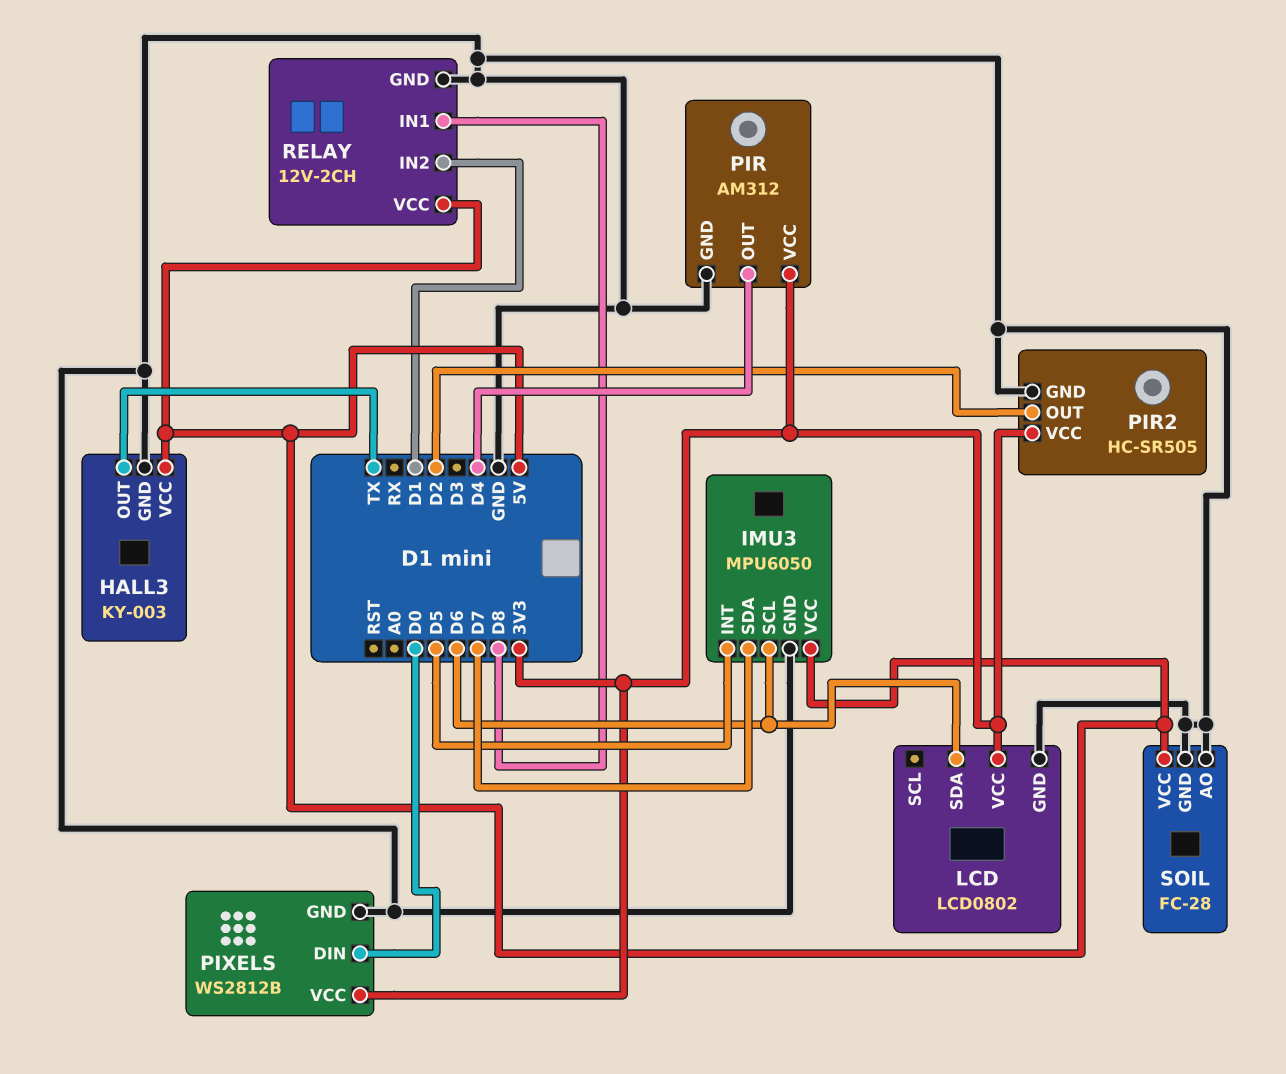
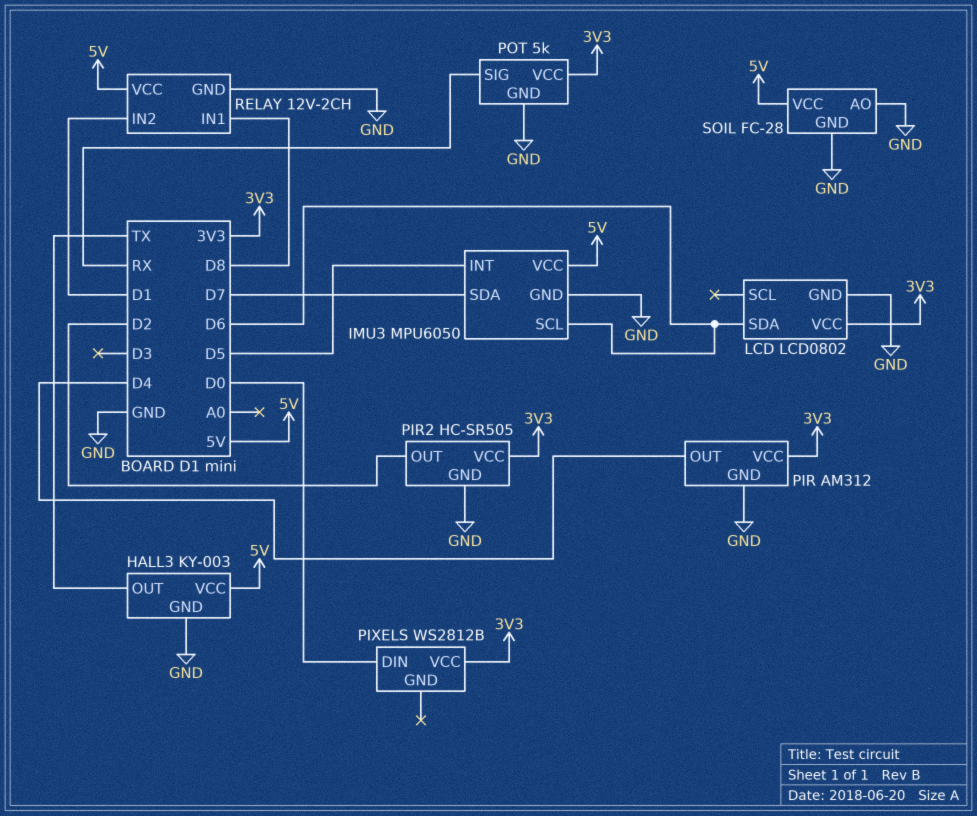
PIXELS pin GND: GND -> none
POT: none -> 5k
POT pin GND: none -> GND
POT pin SIG: none -> RX
POT pin VCC: none -> 3V3

